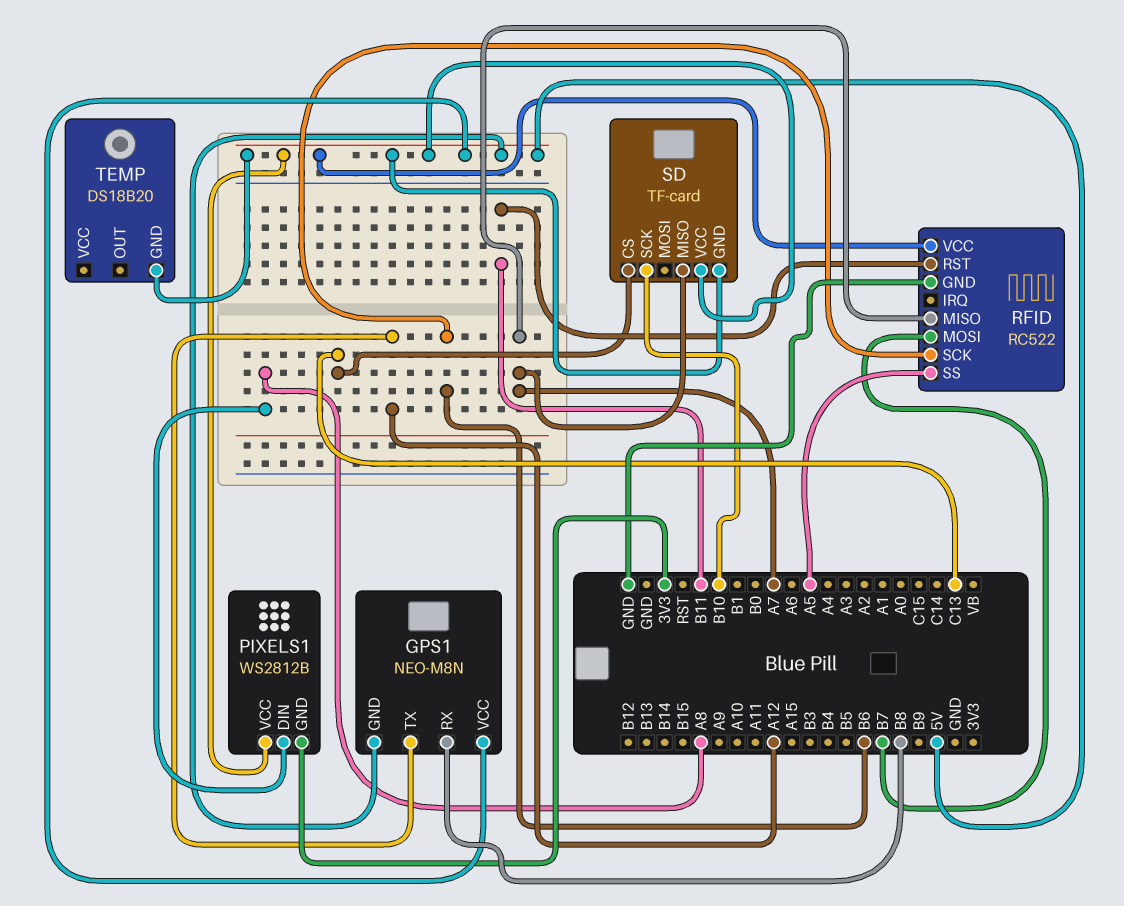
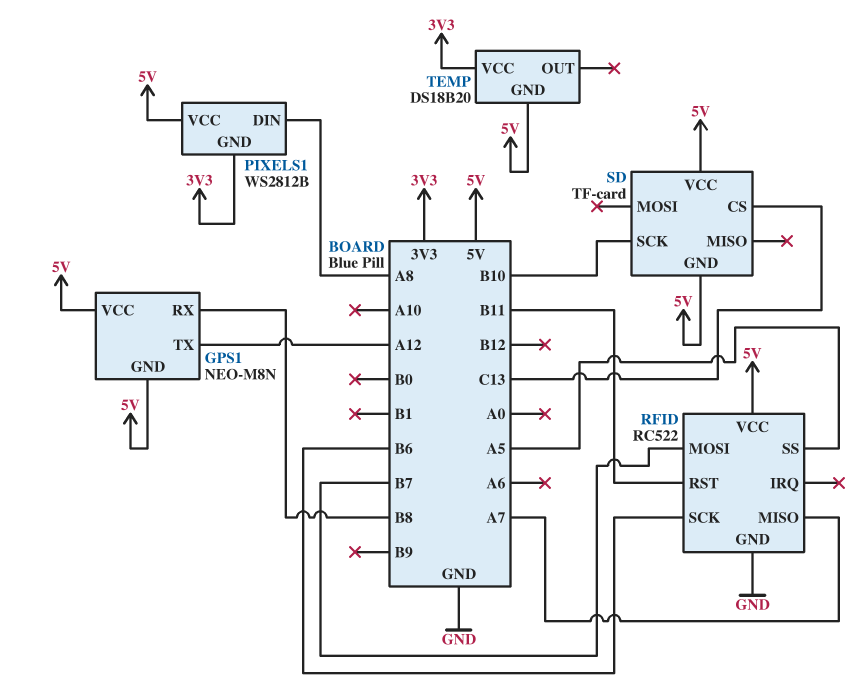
SD pin MISO: A7 -> none
TEMP pin VCC: none -> 3V3

